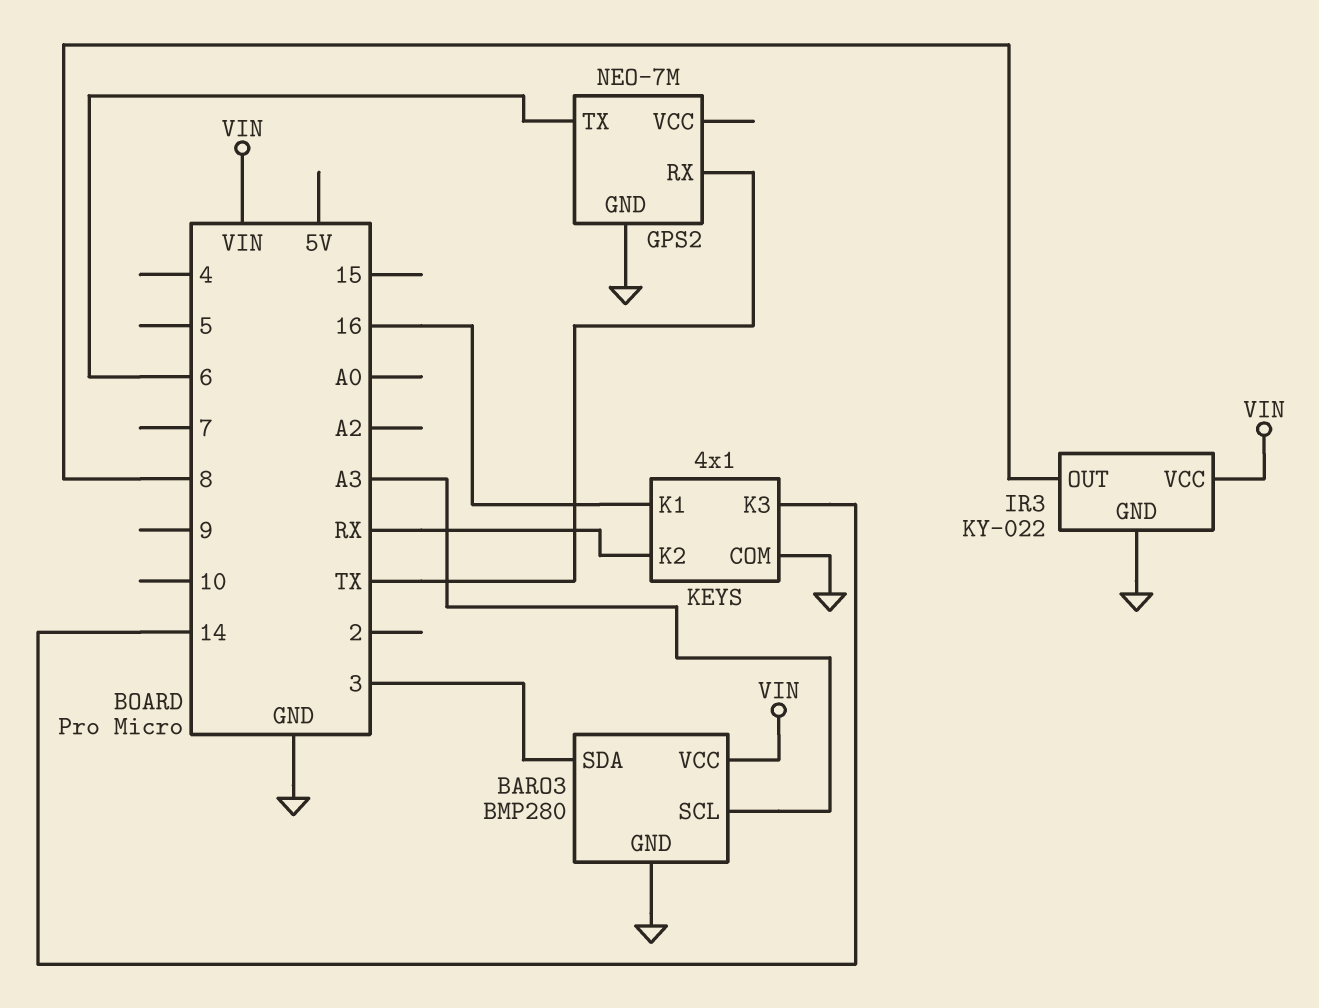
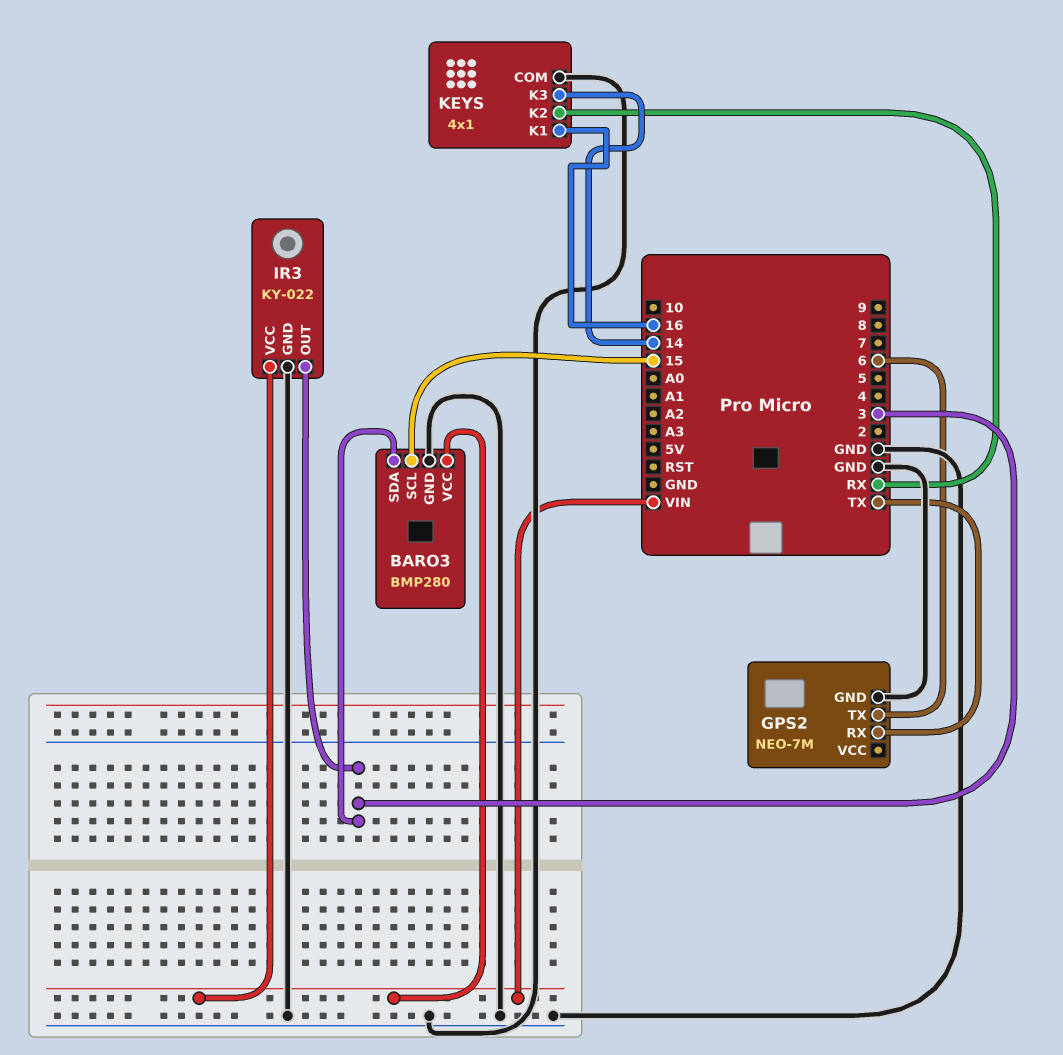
BARO3 pin SCL: A3 -> 15
IR3 pin OUT: 8 -> 3

